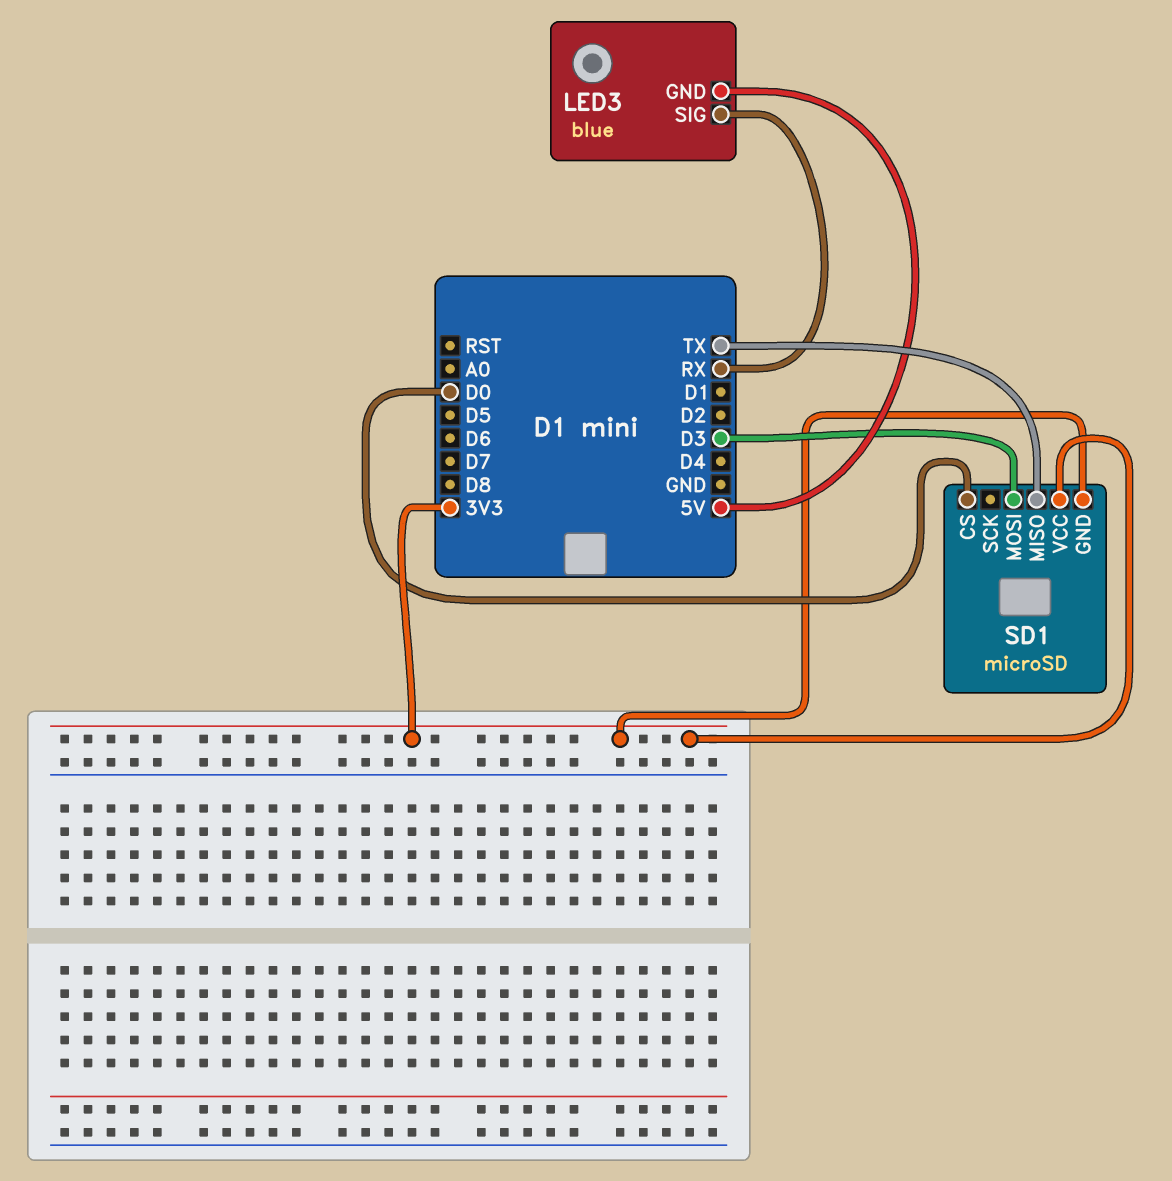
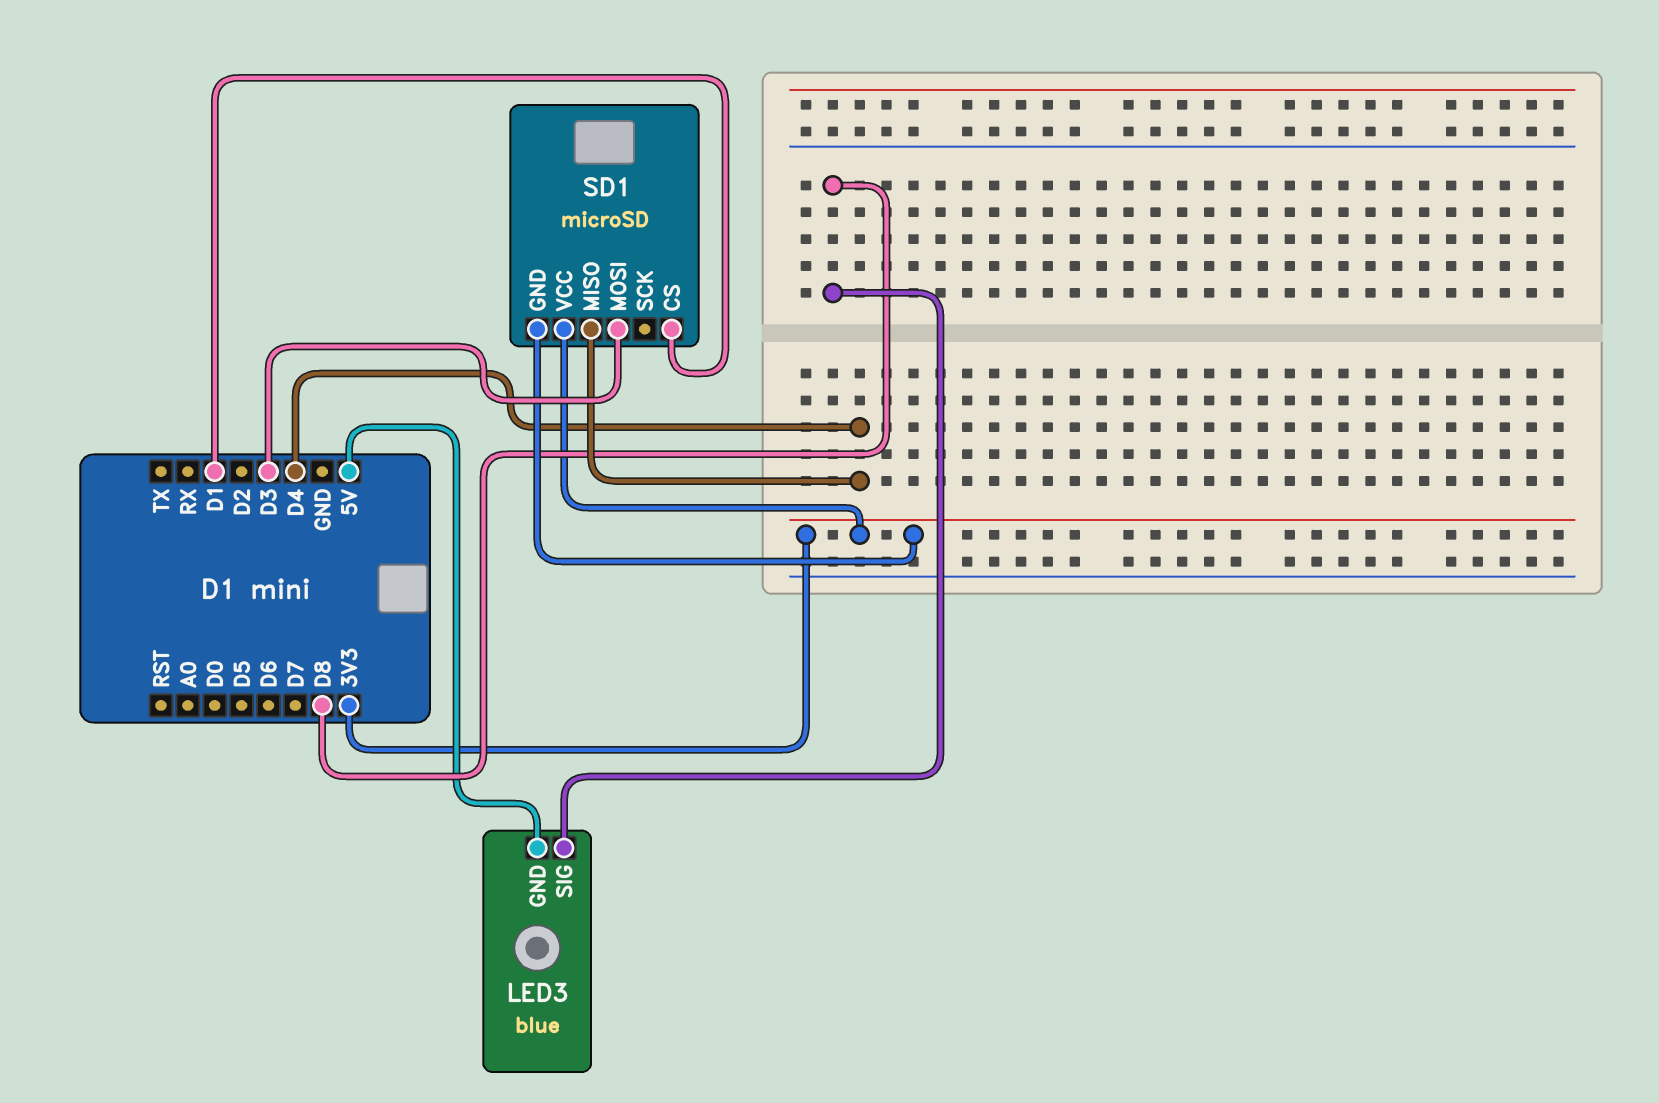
LED3 pin SIG: RX -> D8
SD1 pin CS: D0 -> D1
SD1 pin MISO: TX -> D4

